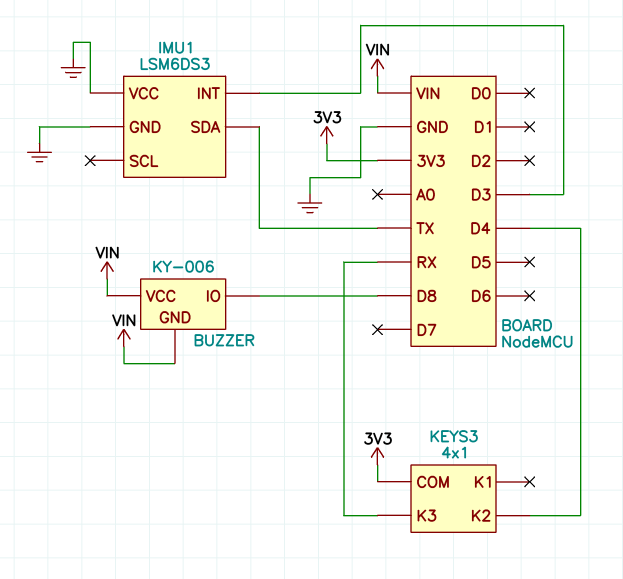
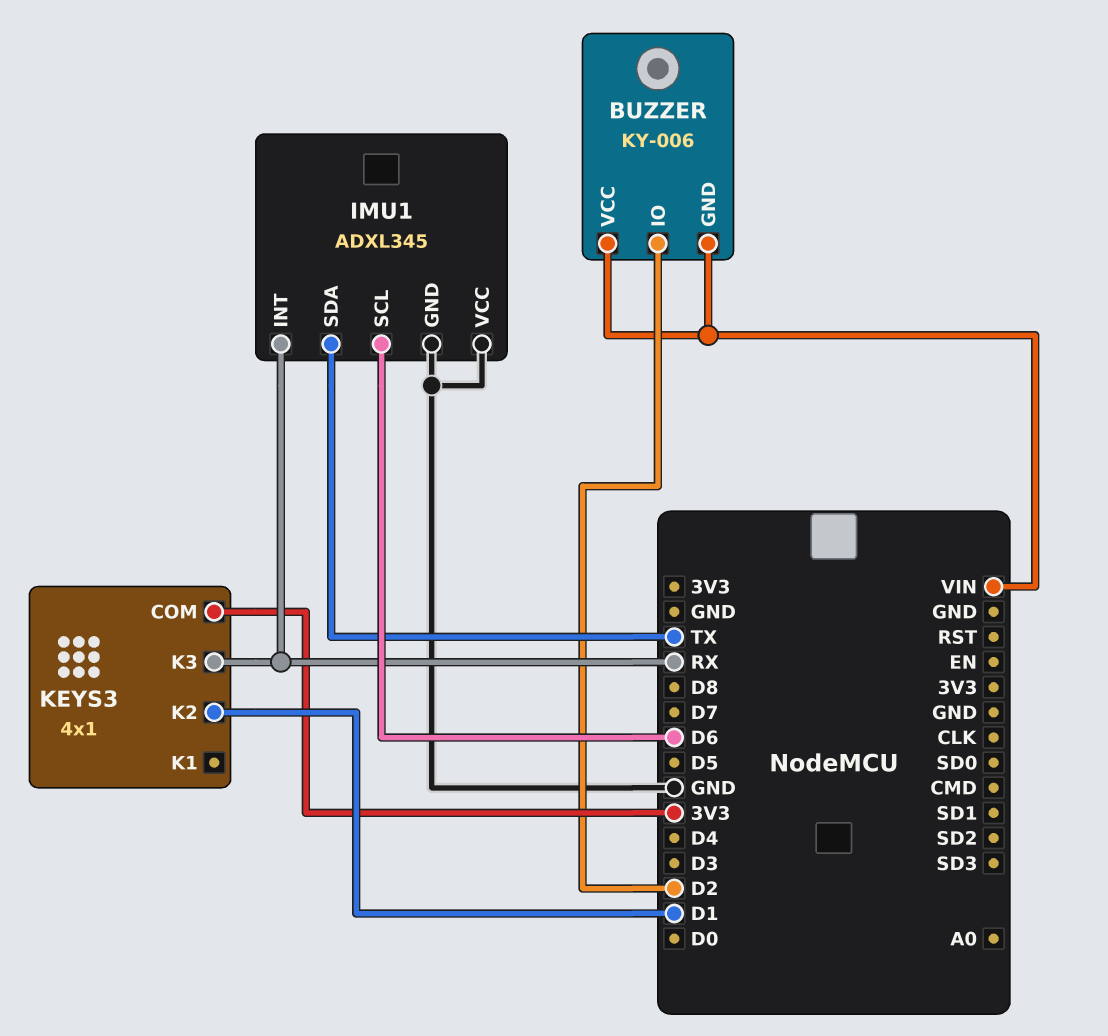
BUZZER pin IO: D8 -> D2
IMU1: LSM6DS3 -> ADXL345
IMU1 pin INT: D3 -> RX
IMU1 pin SCL: none -> D6
KEYS3 pin K2: D4 -> D1

